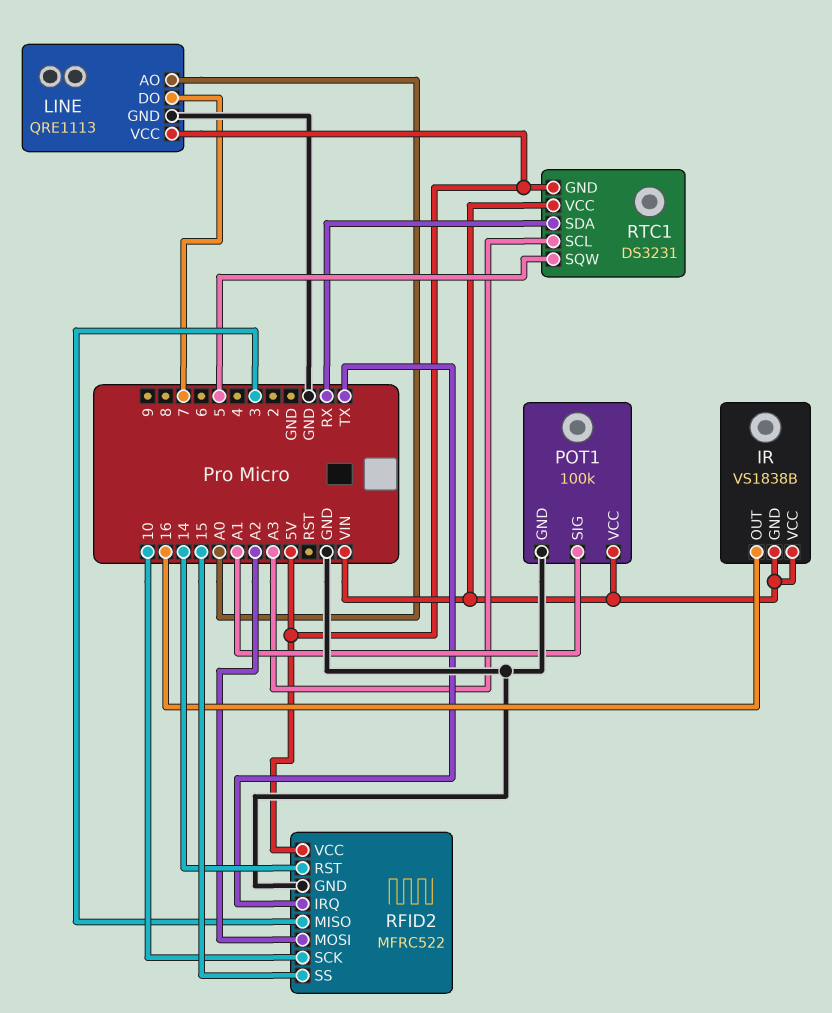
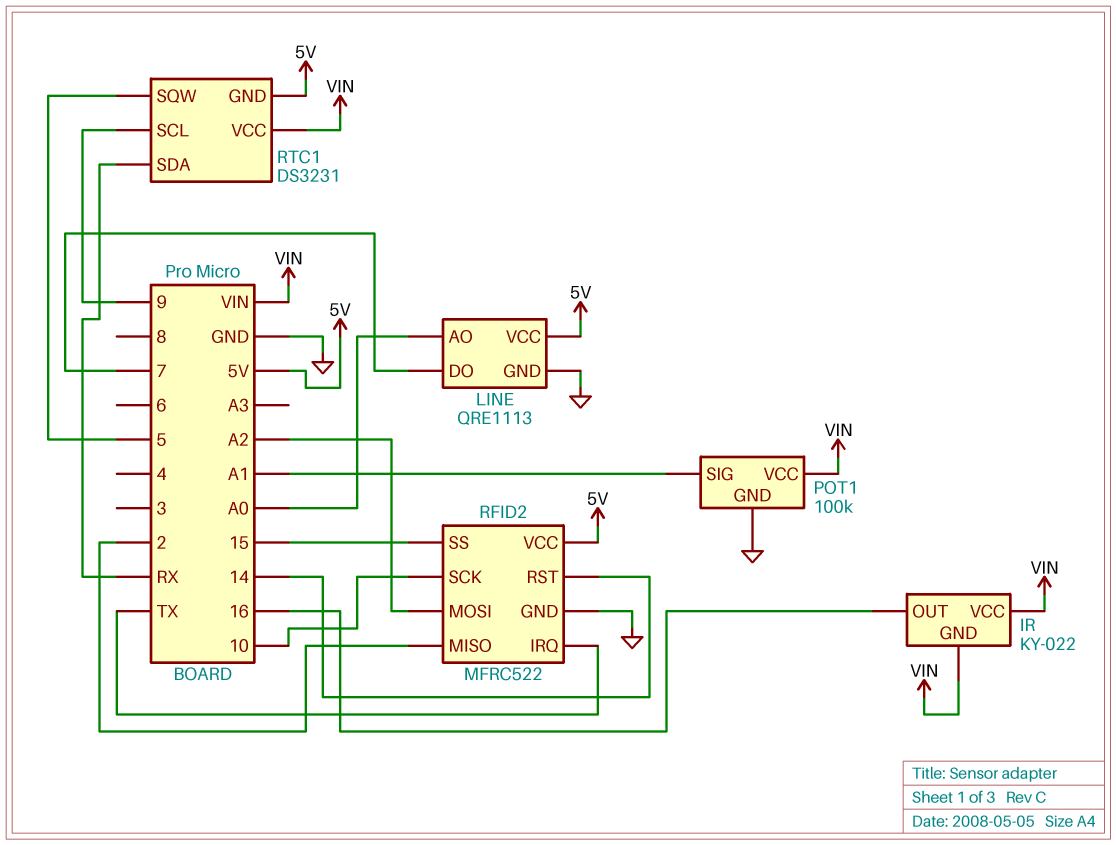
IR: VS1838B -> KY-022
RFID2 pin MISO: 3 -> 2
RTC1 pin SCL: A3 -> 9

